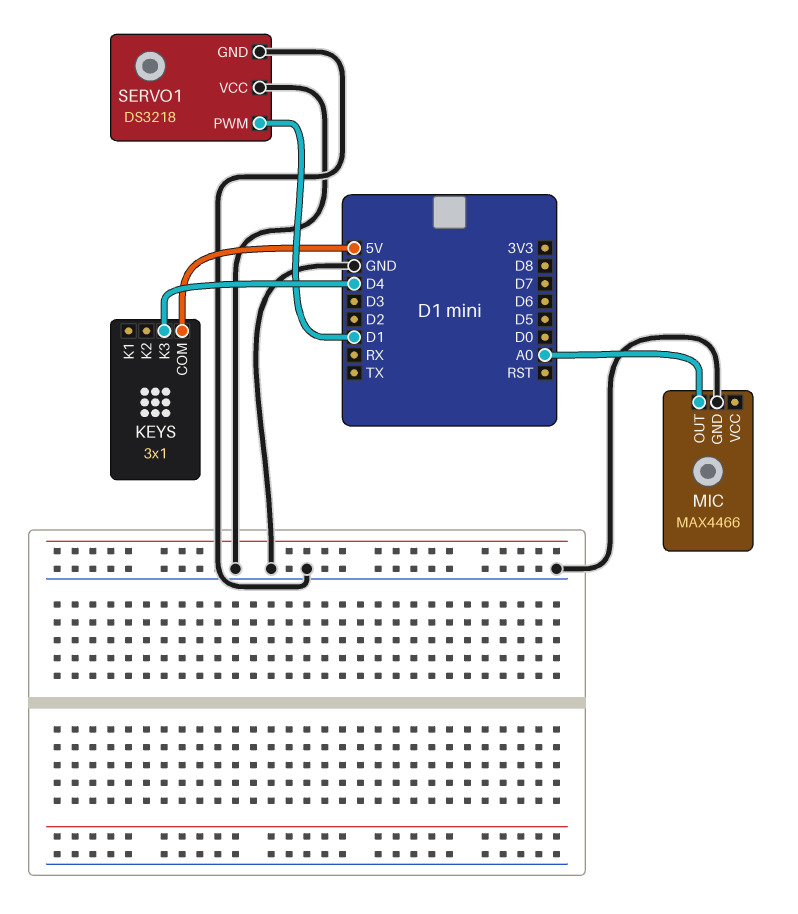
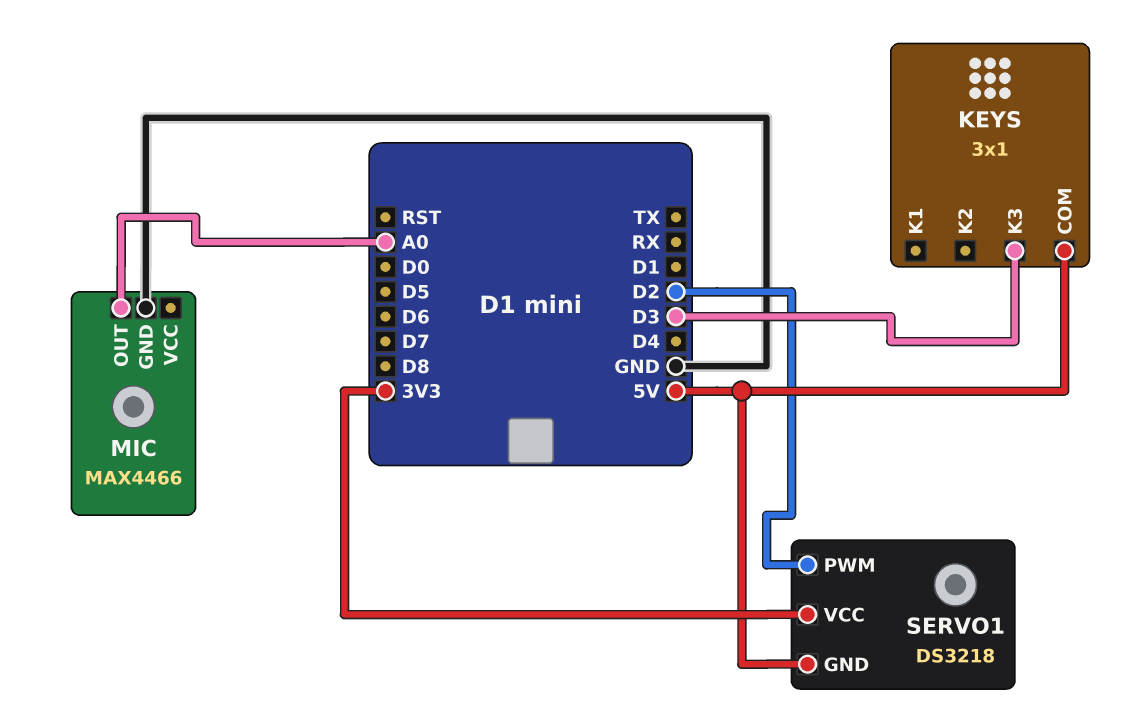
KEYS pin K3: D4 -> D3
SERVO1 pin GND: GND -> 5V
SERVO1 pin PWM: D1 -> D2
SERVO1 pin VCC: GND -> 3V3

